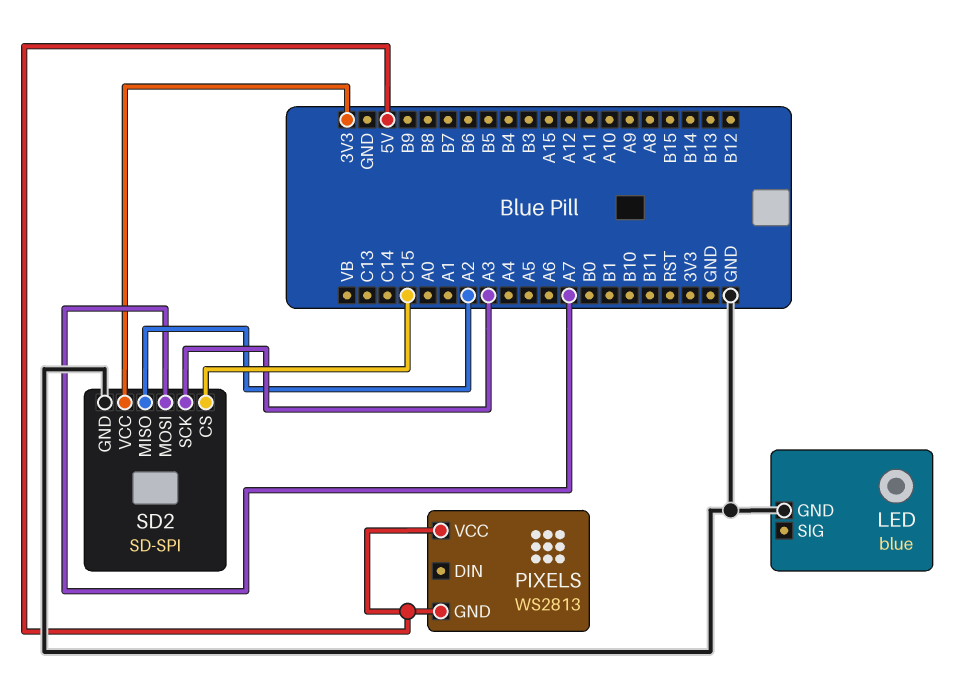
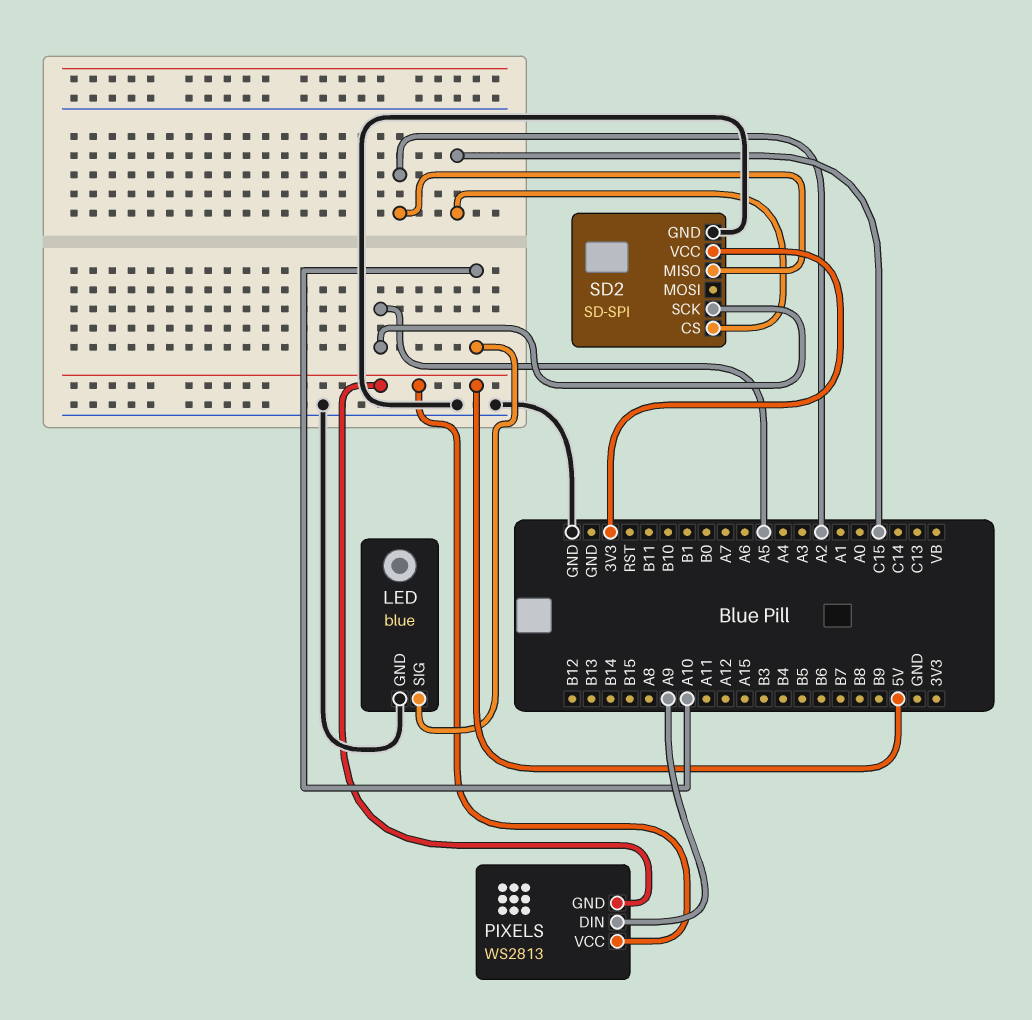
LED pin SIG: none -> A10
PIXELS pin DIN: none -> A9
SD2 pin MOSI: A7 -> none
SD2 pin SCK: A3 -> A5

